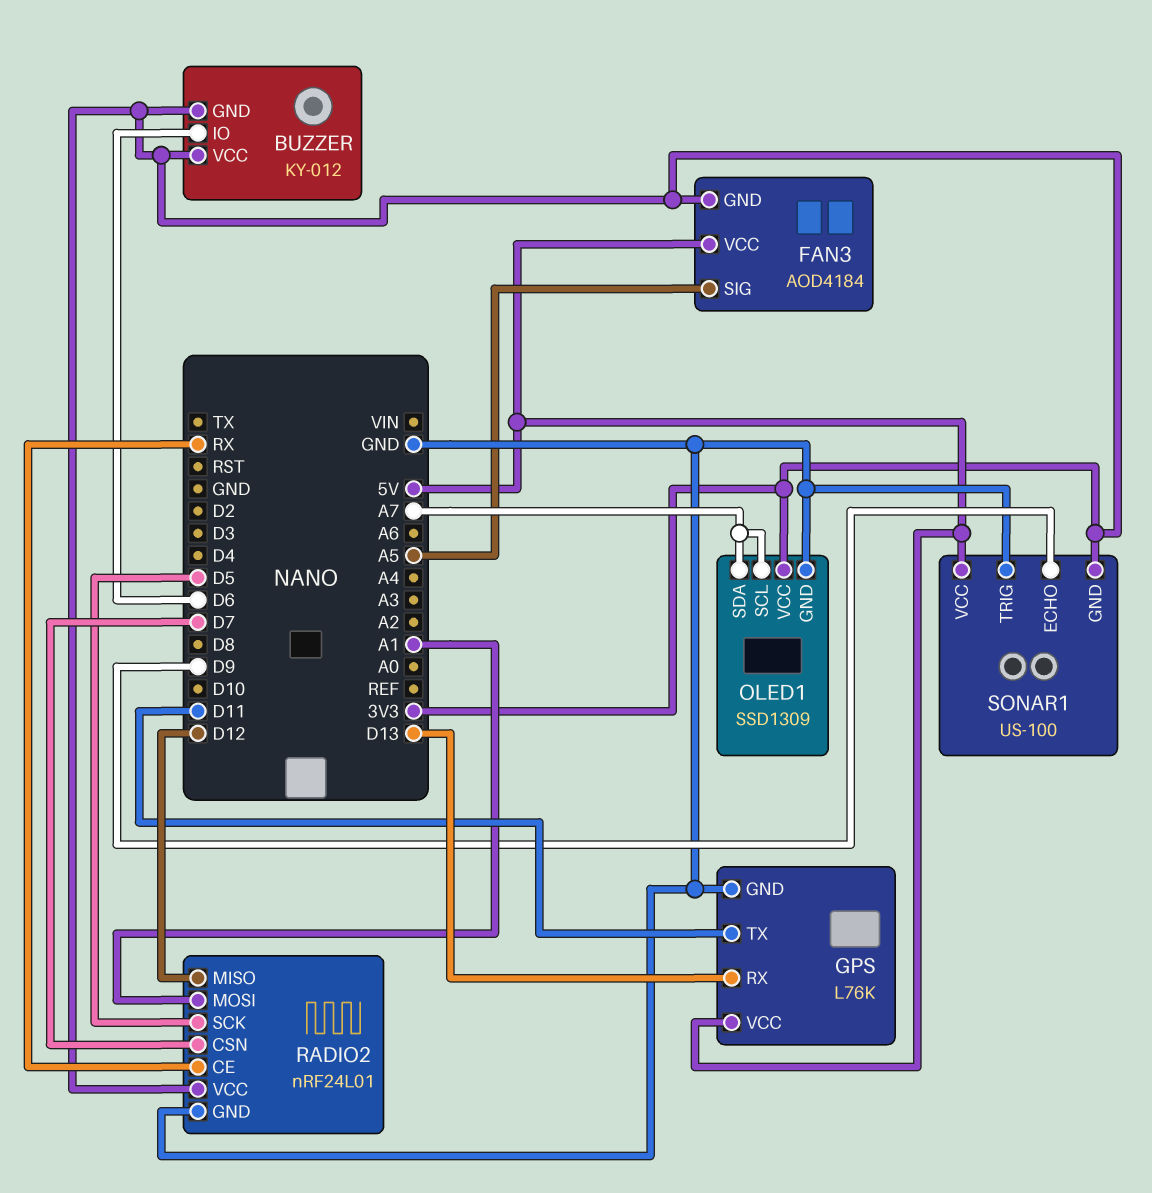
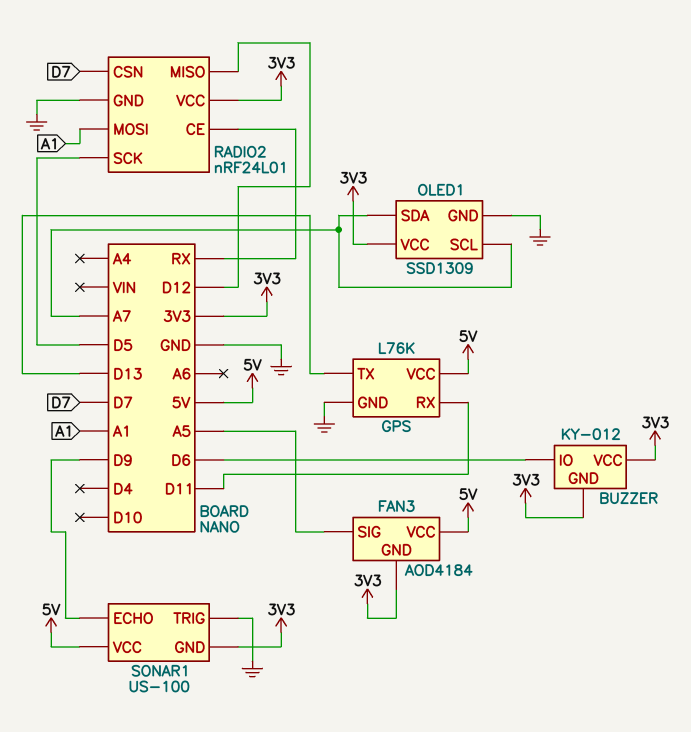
GPS pin RX: D13 -> D11
GPS pin TX: D11 -> D13

